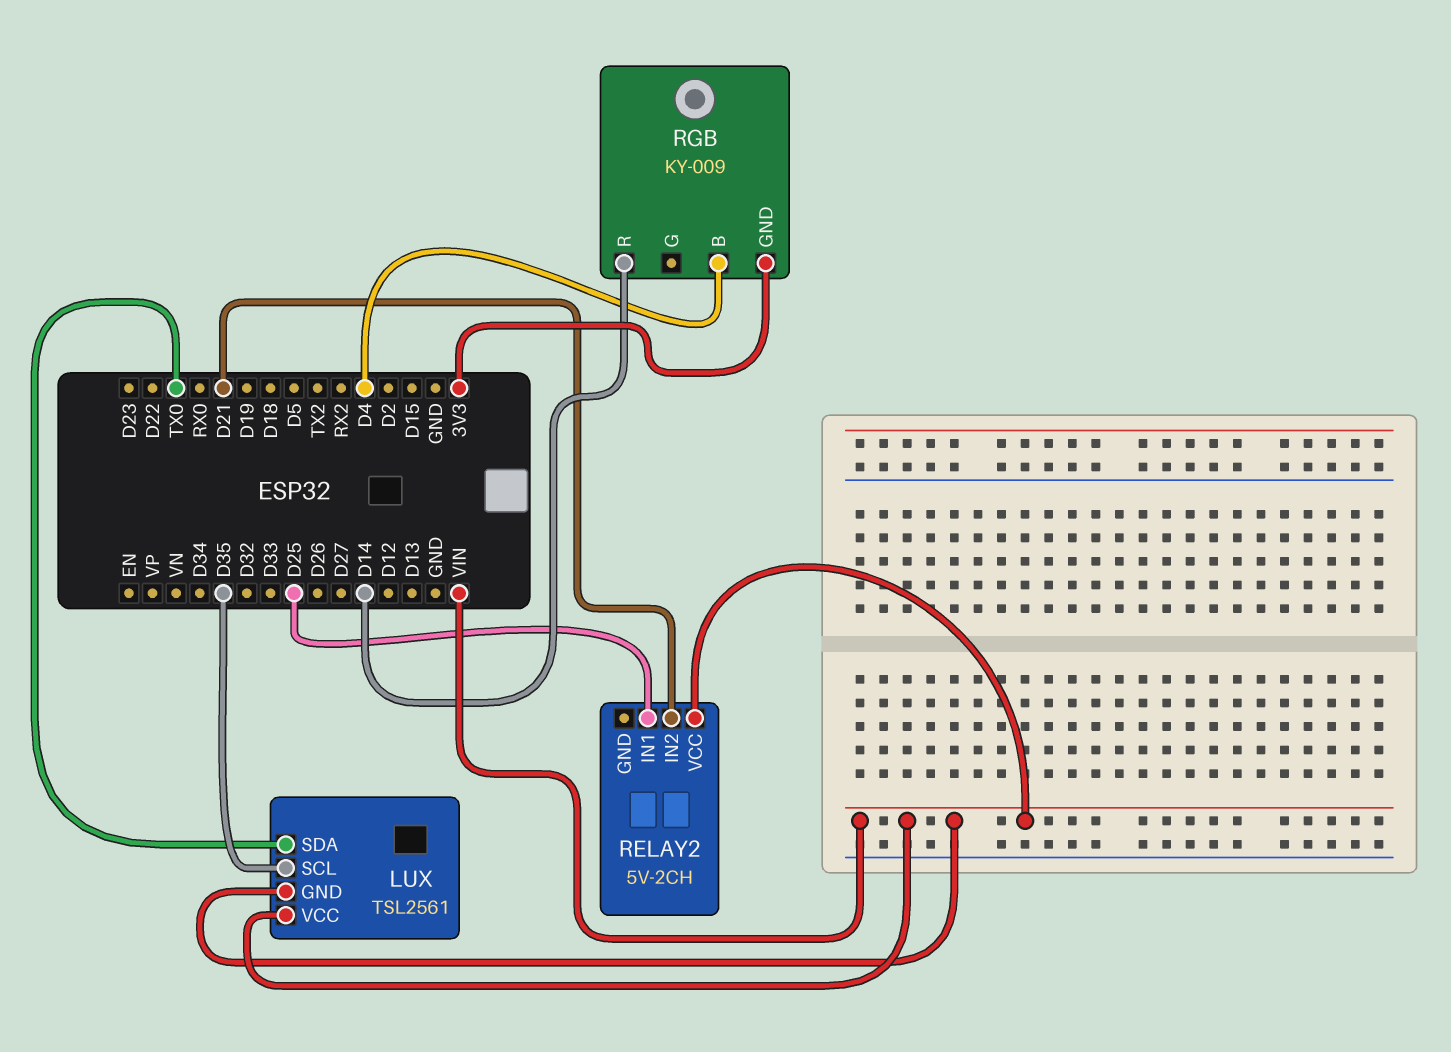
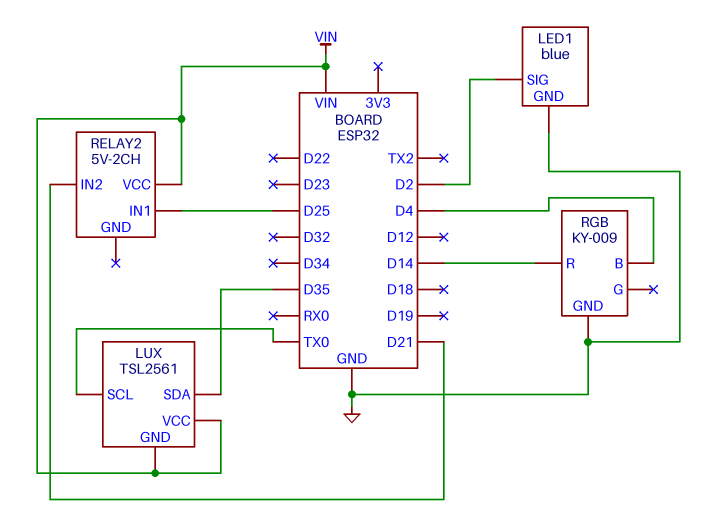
LED1: none -> blue
LED1 pin GND: none -> GND
LED1 pin SIG: none -> D2
LUX pin SCL: D35 -> TX0
LUX pin SDA: TX0 -> D35
RGB pin GND: 3V3 -> GND

